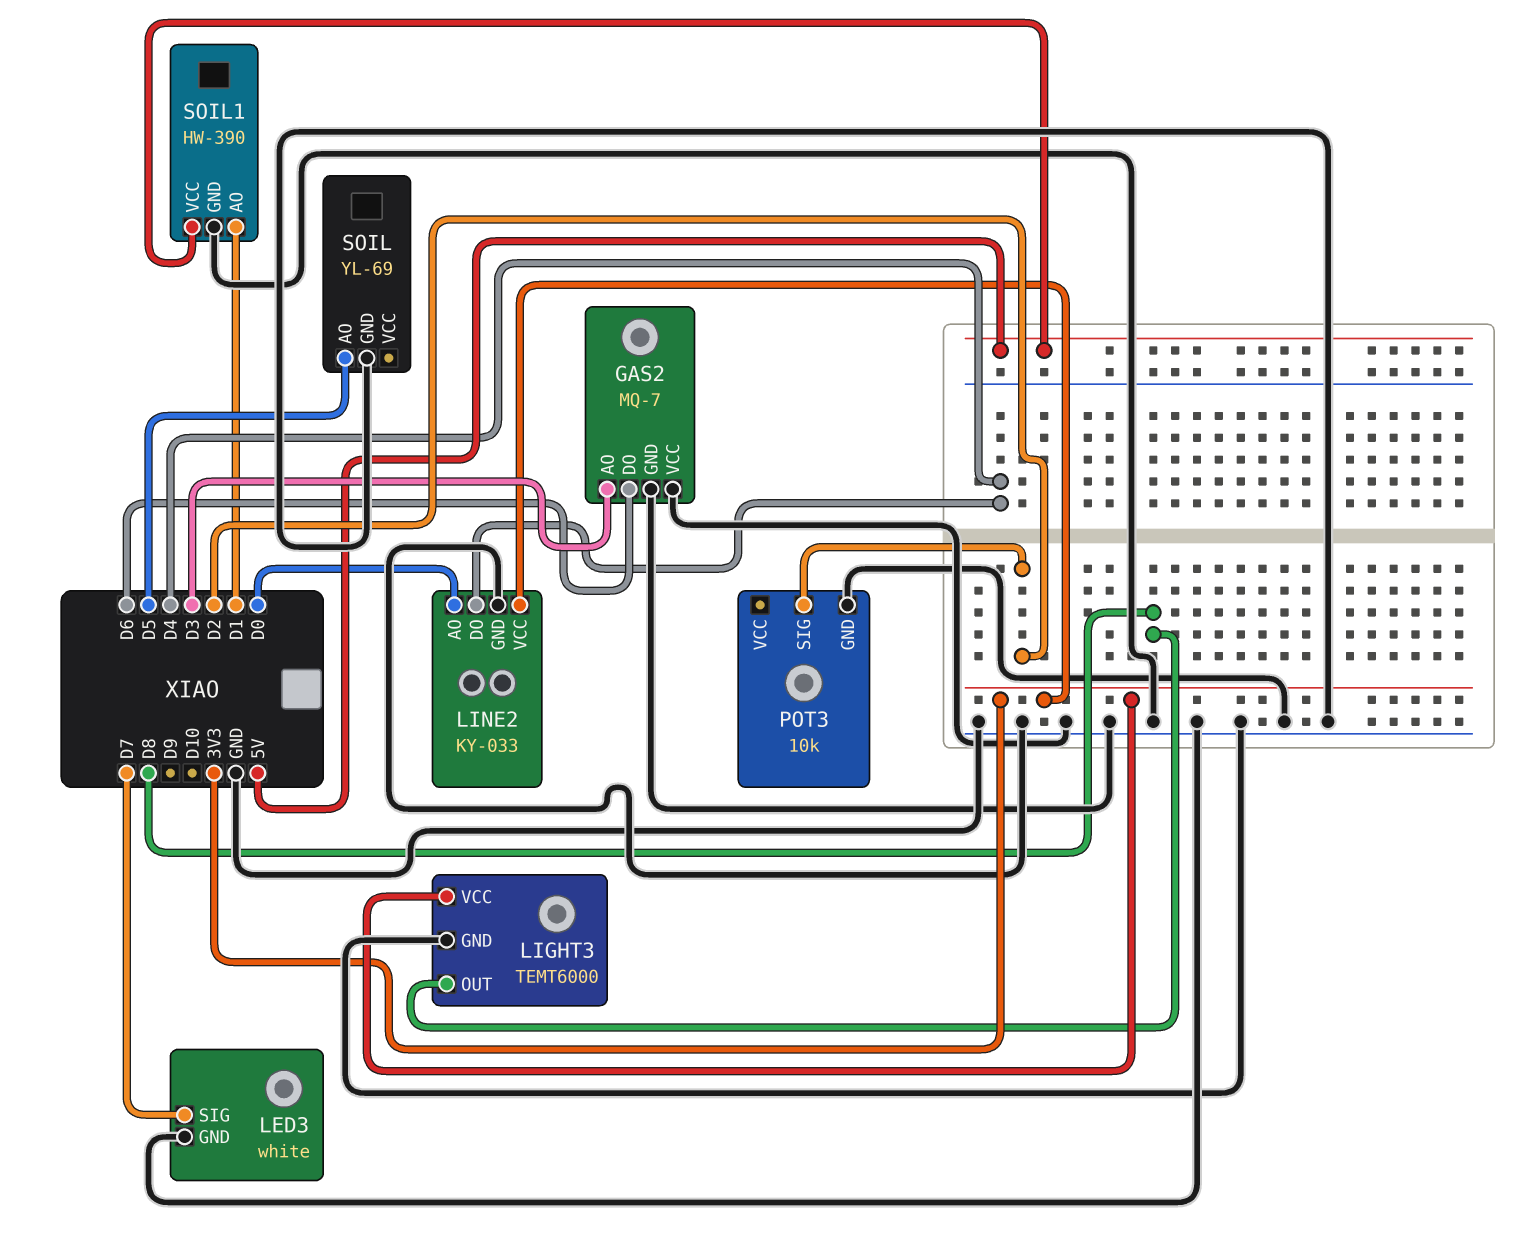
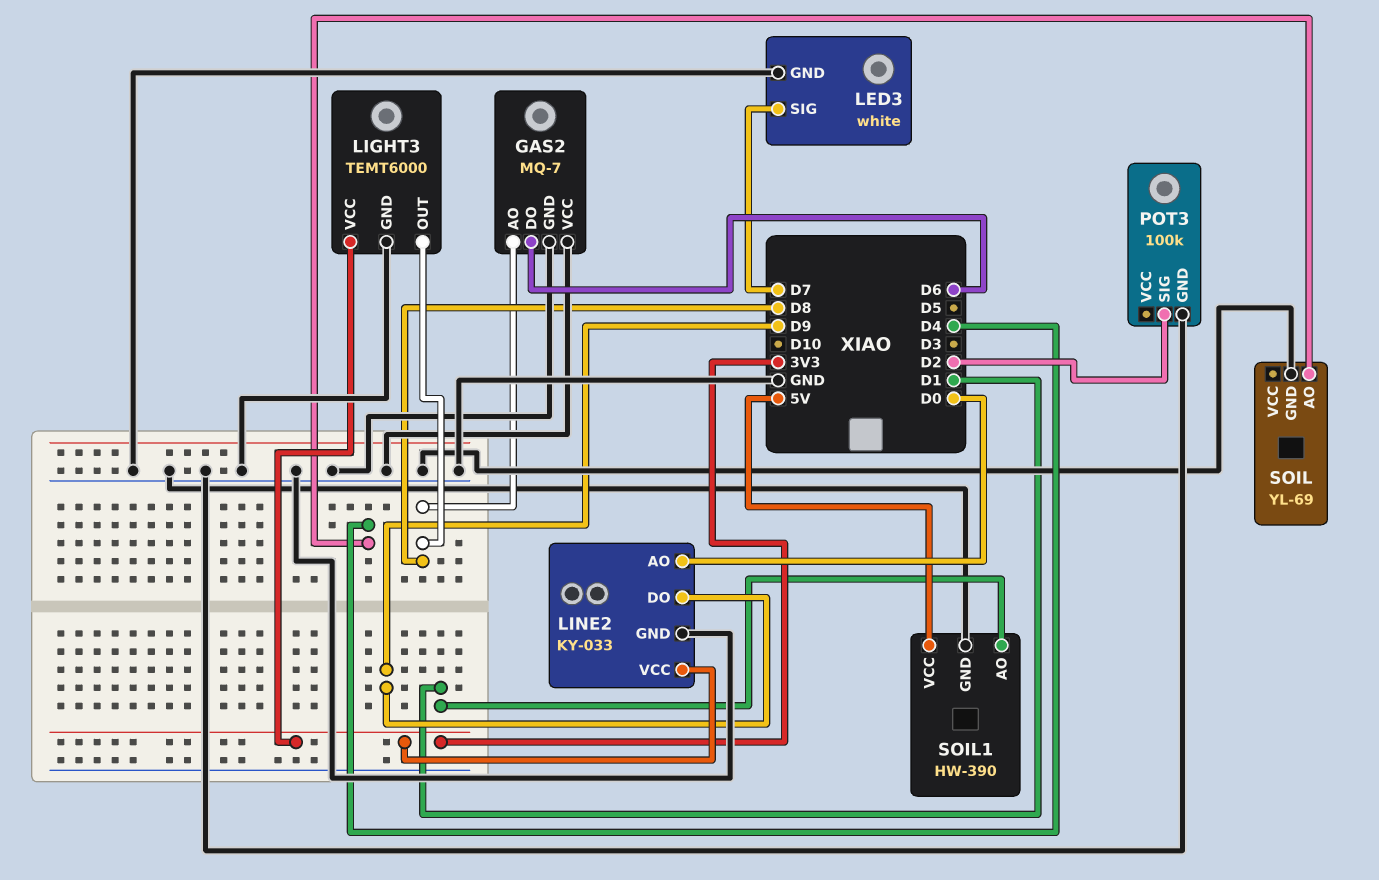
GAS2 pin AO: D3 -> D8
LINE2 pin DO: D4 -> D9
POT3: 10k -> 100k
SOIL pin AO: D5 -> D4

